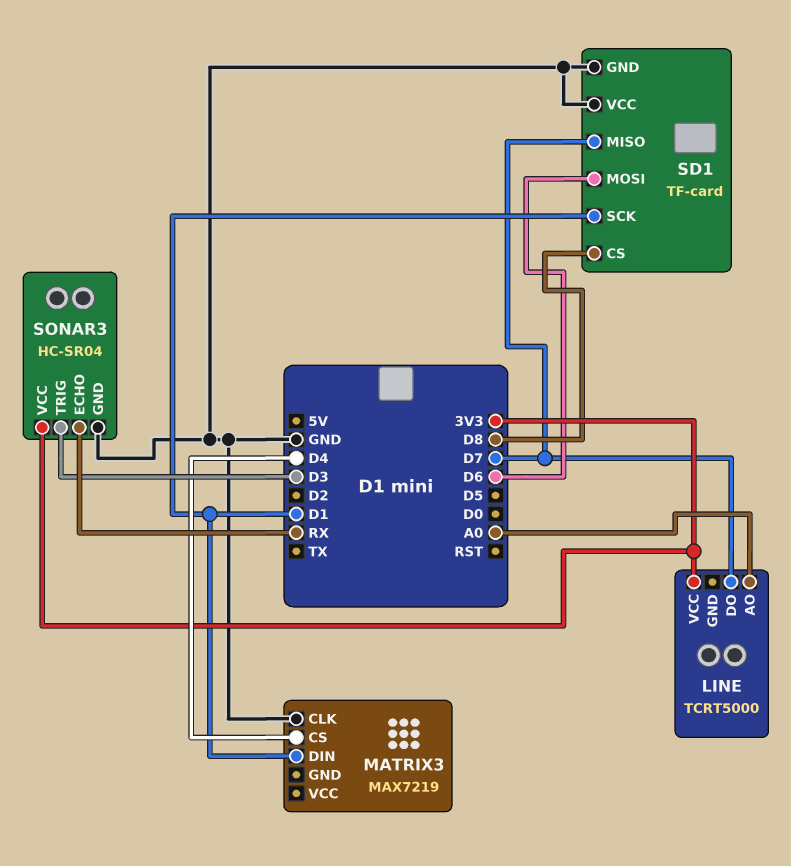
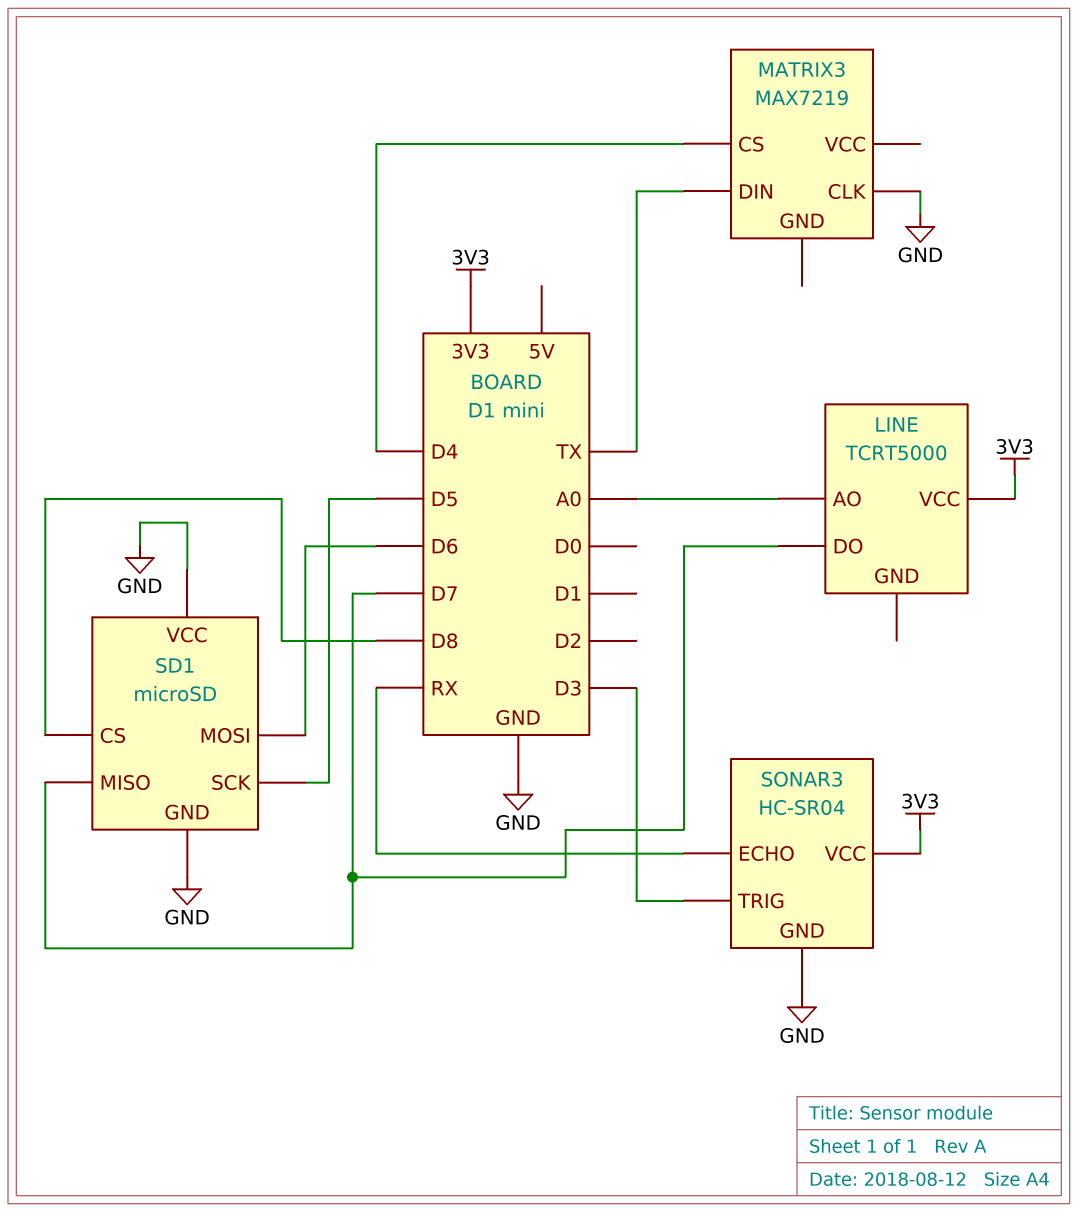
MATRIX3 pin DIN: D1 -> TX
SD1: TF-card -> microSD
SD1 pin SCK: D1 -> D5

